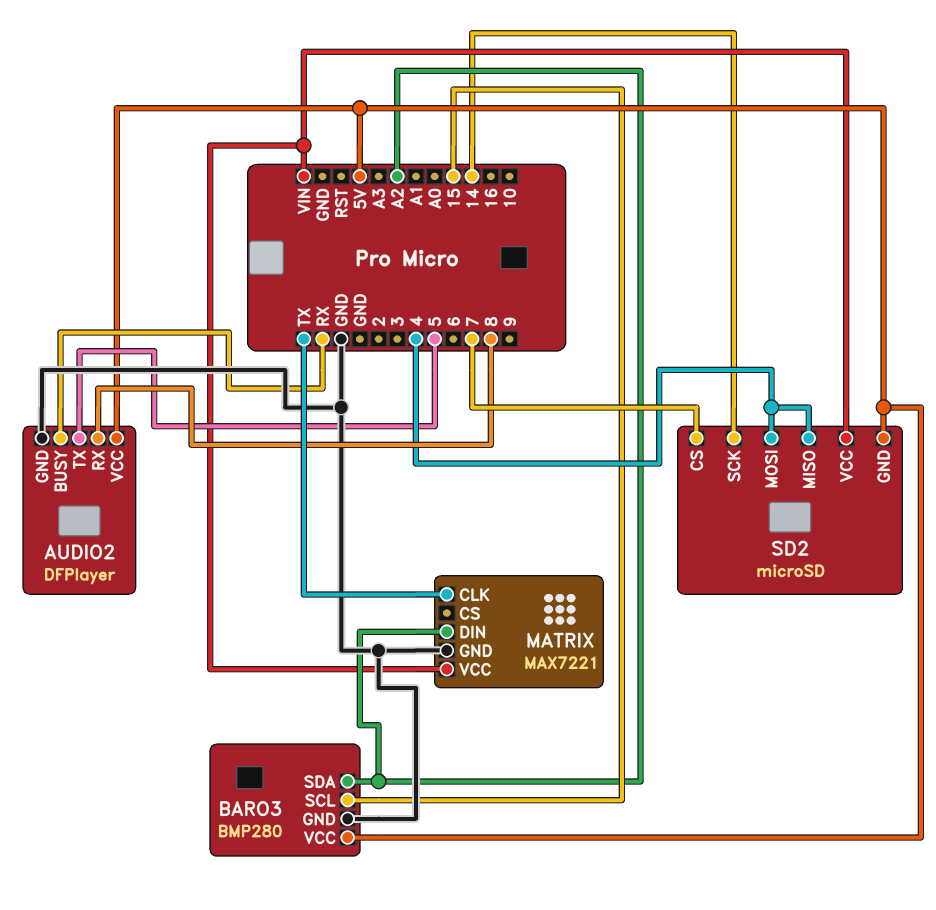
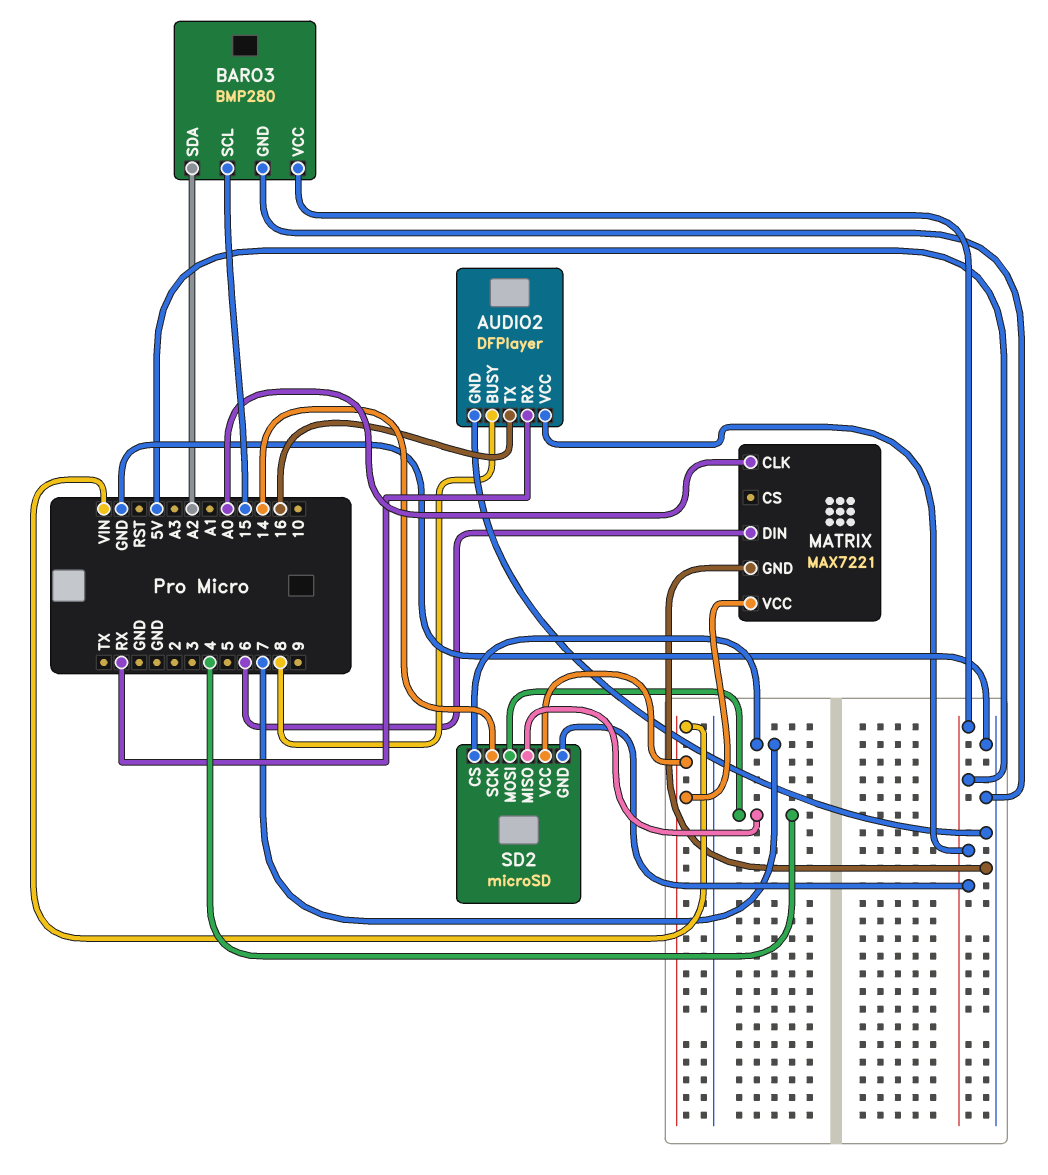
AUDIO2 pin BUSY: RX -> 8
AUDIO2 pin RX: 8 -> RX
AUDIO2 pin TX: 5 -> 16
MATRIX pin CLK: TX -> A0
MATRIX pin DIN: A2 -> 6

